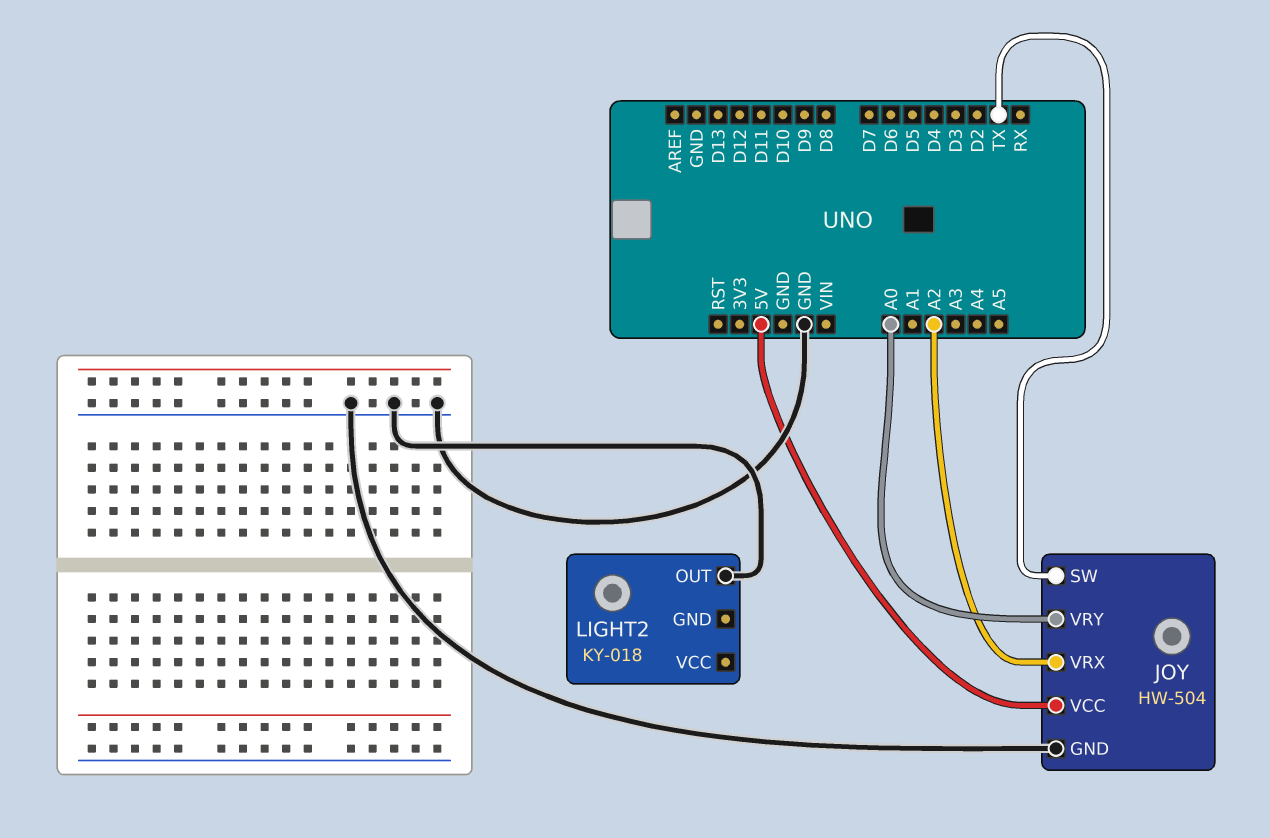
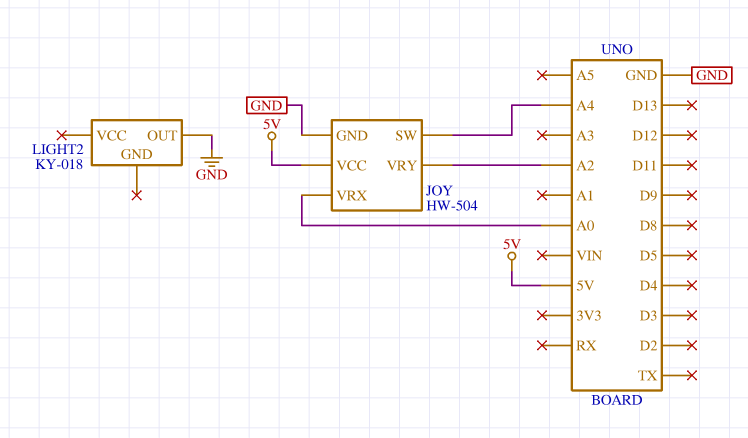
JOY pin SW: TX -> A4
JOY pin VRX: A2 -> A0
JOY pin VRY: A0 -> A2

